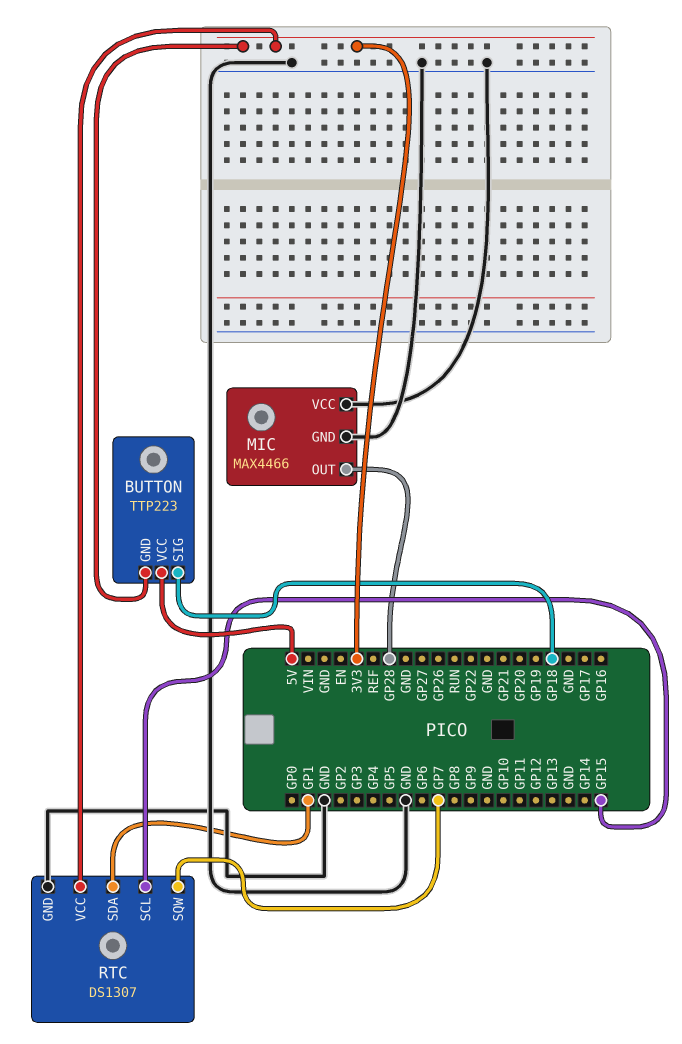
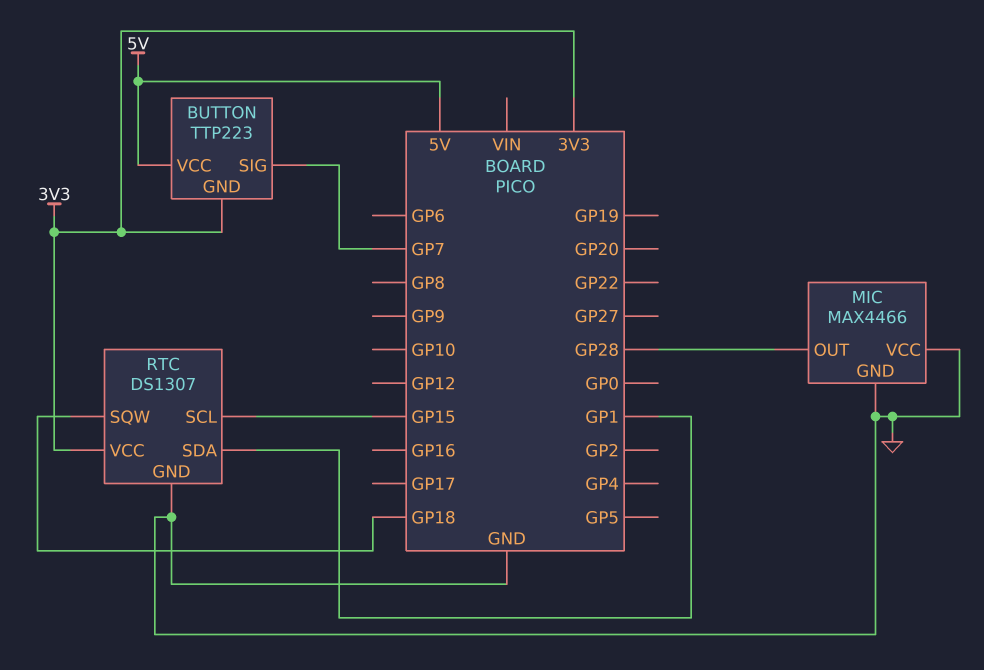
BUTTON pin SIG: GP18 -> GP7
RTC pin SQW: GP7 -> GP18

